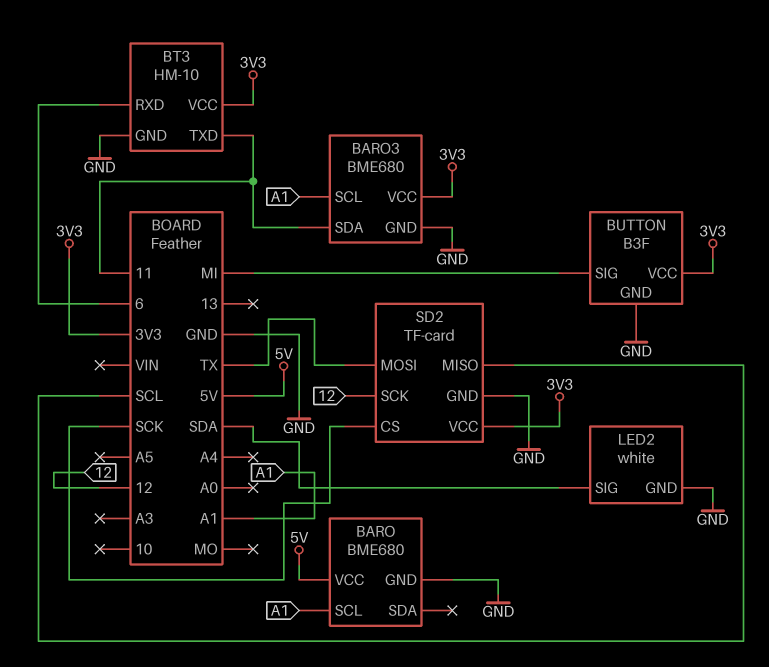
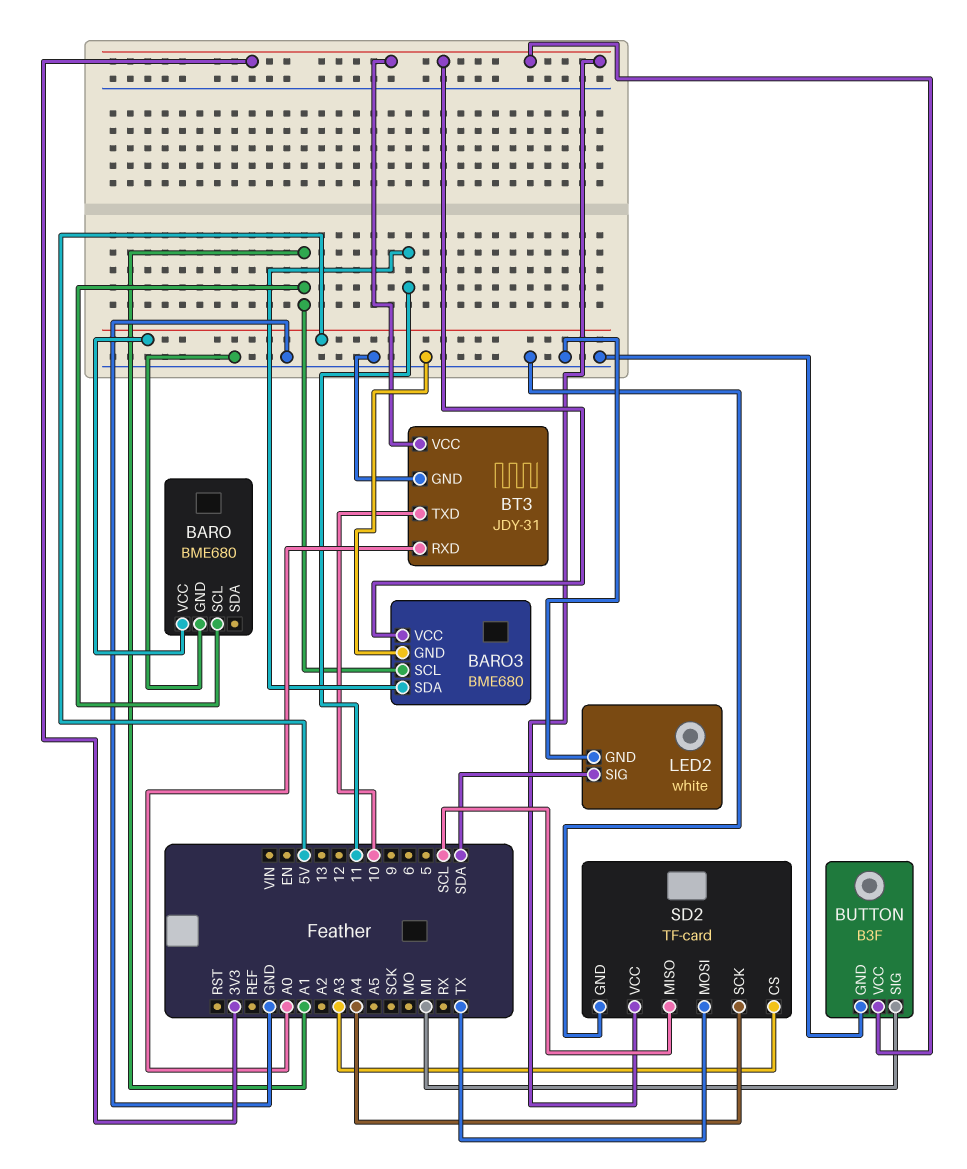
BT3: HM-10 -> JDY-31
BT3 pin RXD: 6 -> A0
BT3 pin TXD: 11 -> 10
SD2 pin CS: SCK -> A3
SD2 pin SCK: 12 -> A4

